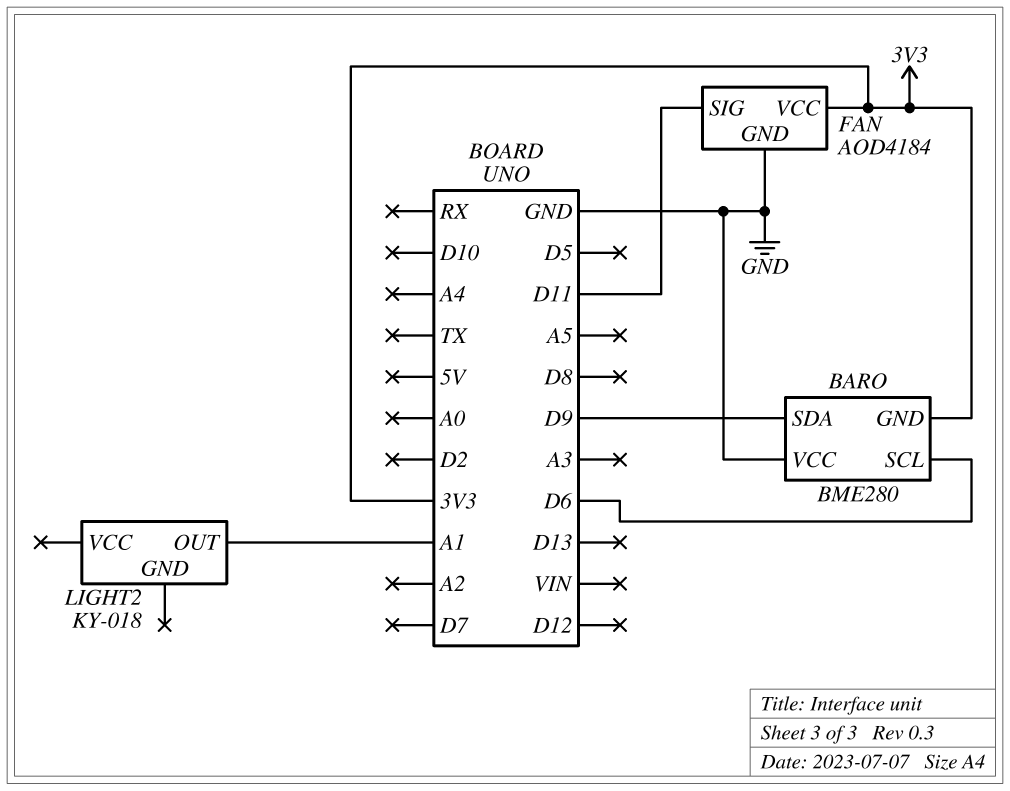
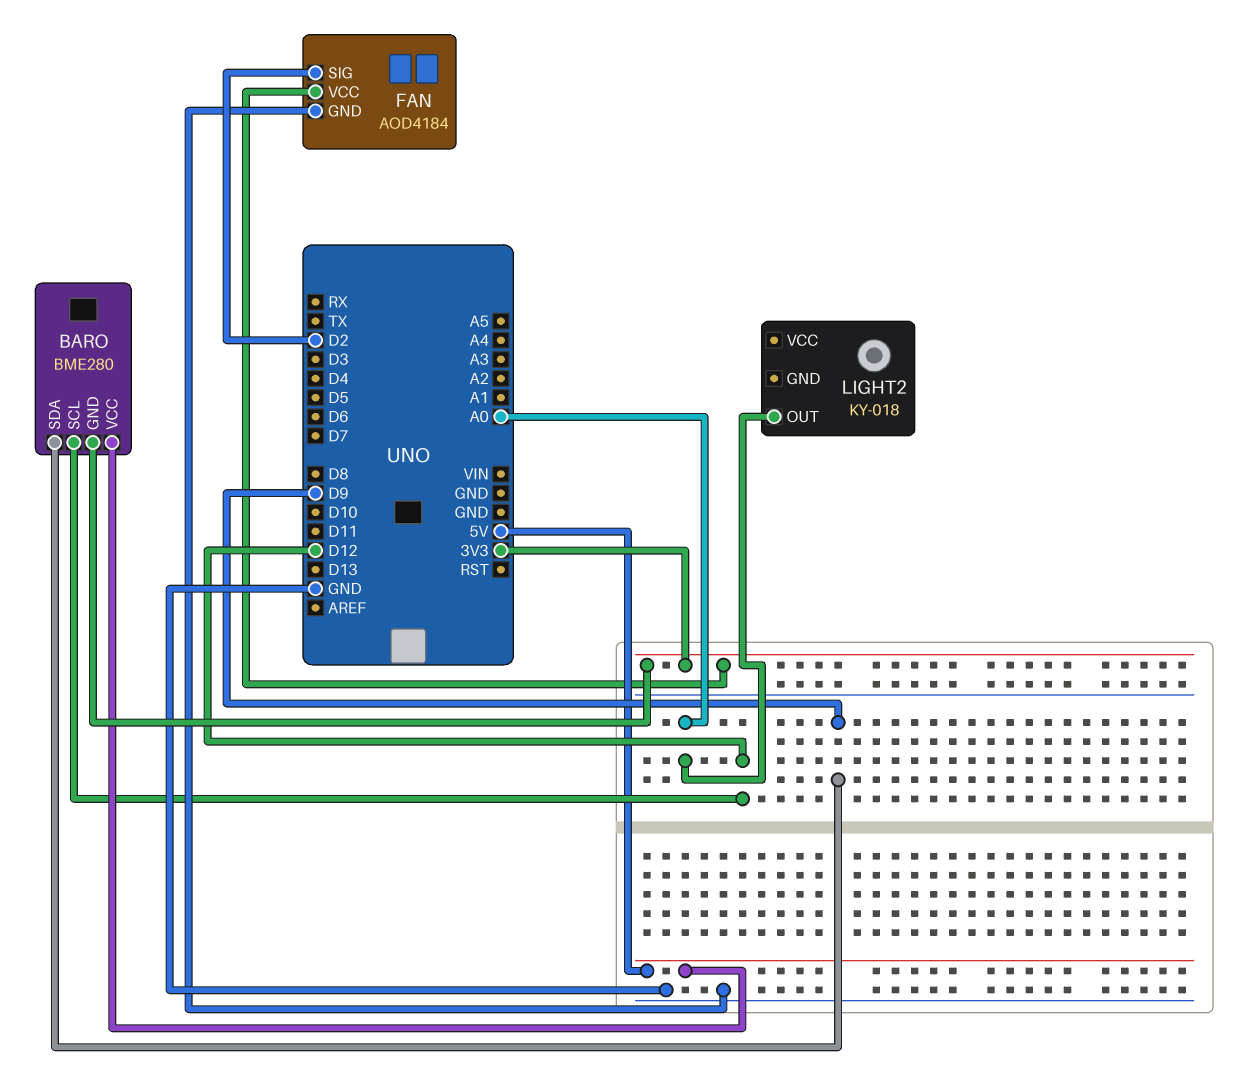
BARO pin SCL: D6 -> D12
BARO pin VCC: GND -> 5V
FAN pin SIG: D11 -> D2
LIGHT2 pin OUT: A1 -> A0

